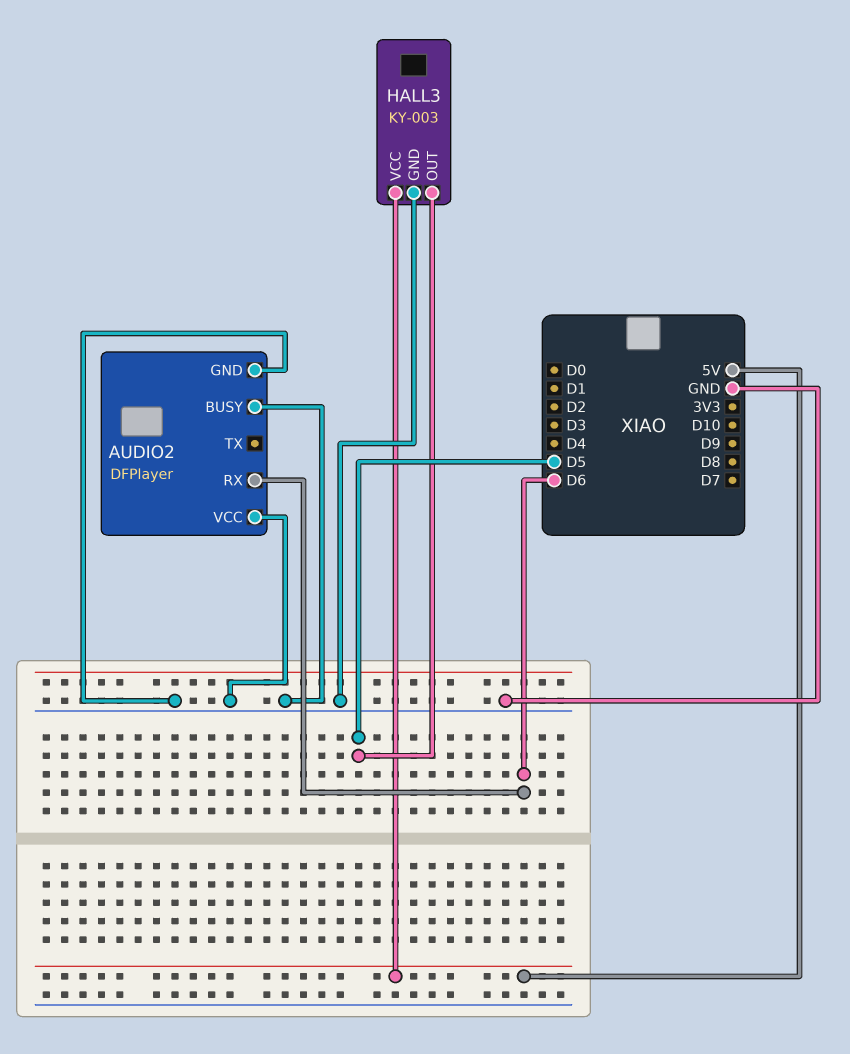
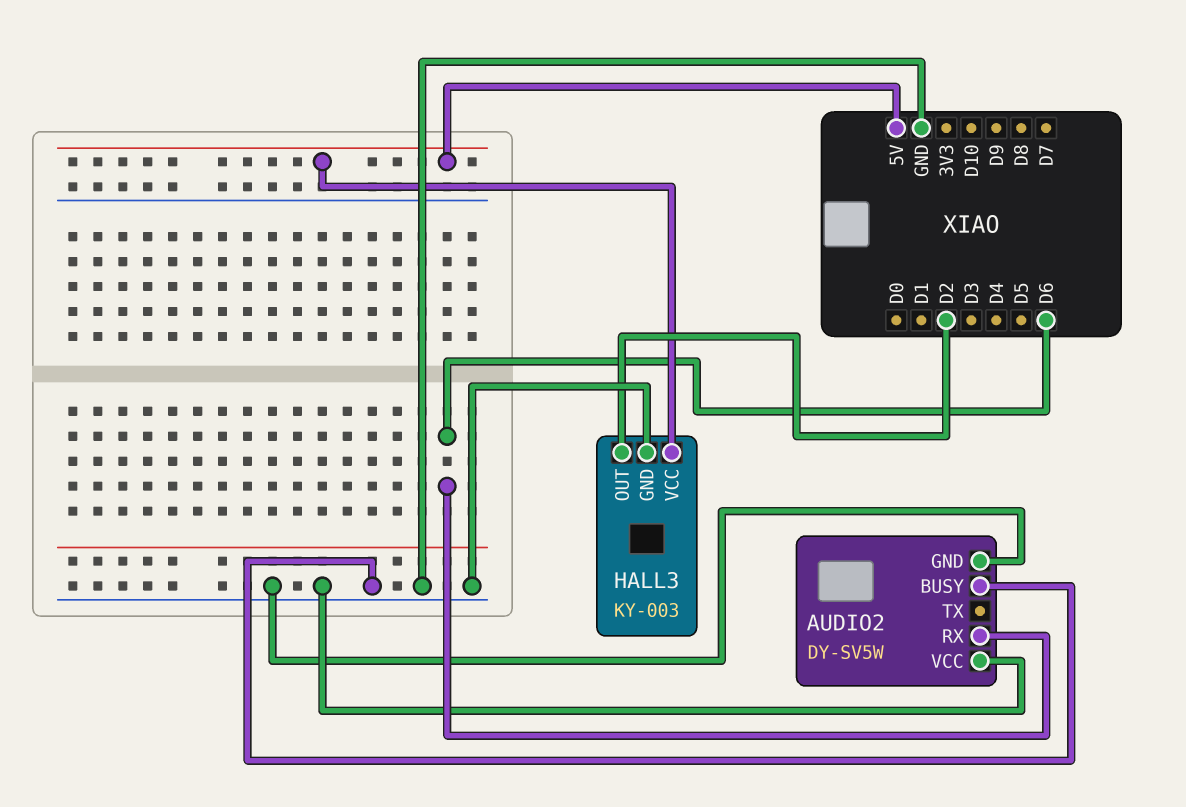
AUDIO2: DFPlayer -> DY-SV5W
HALL3 pin OUT: D5 -> D2

